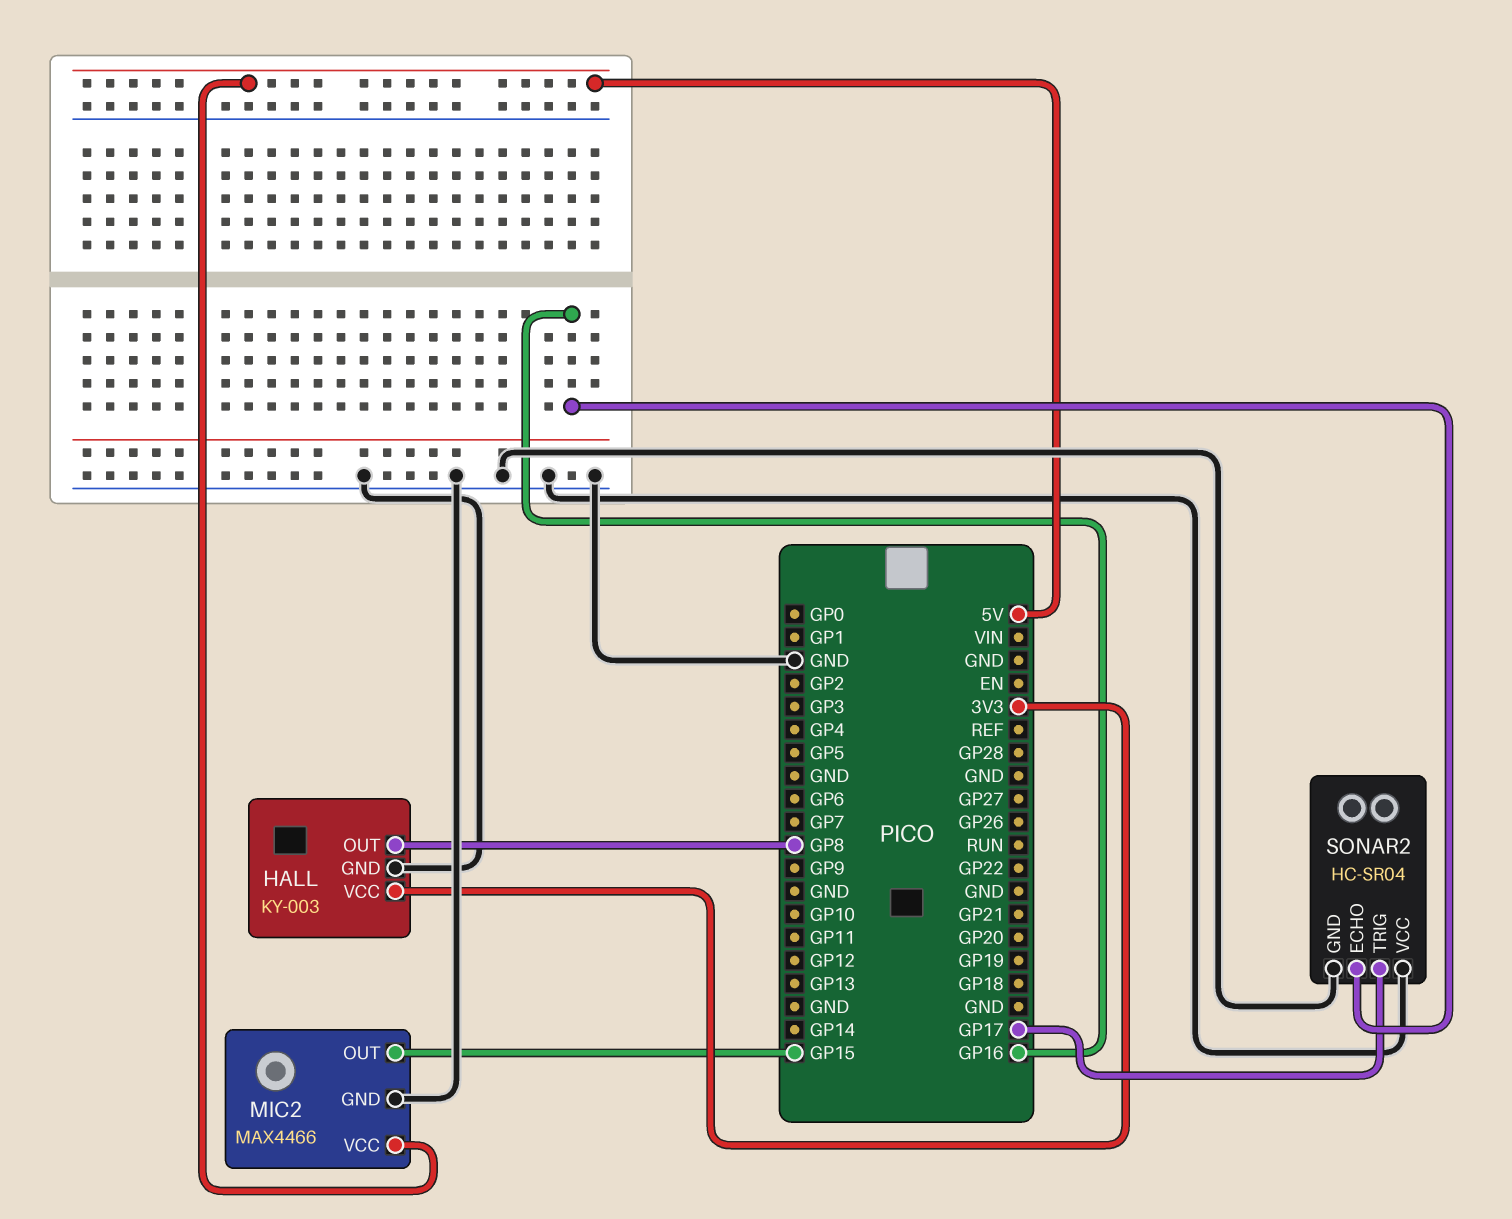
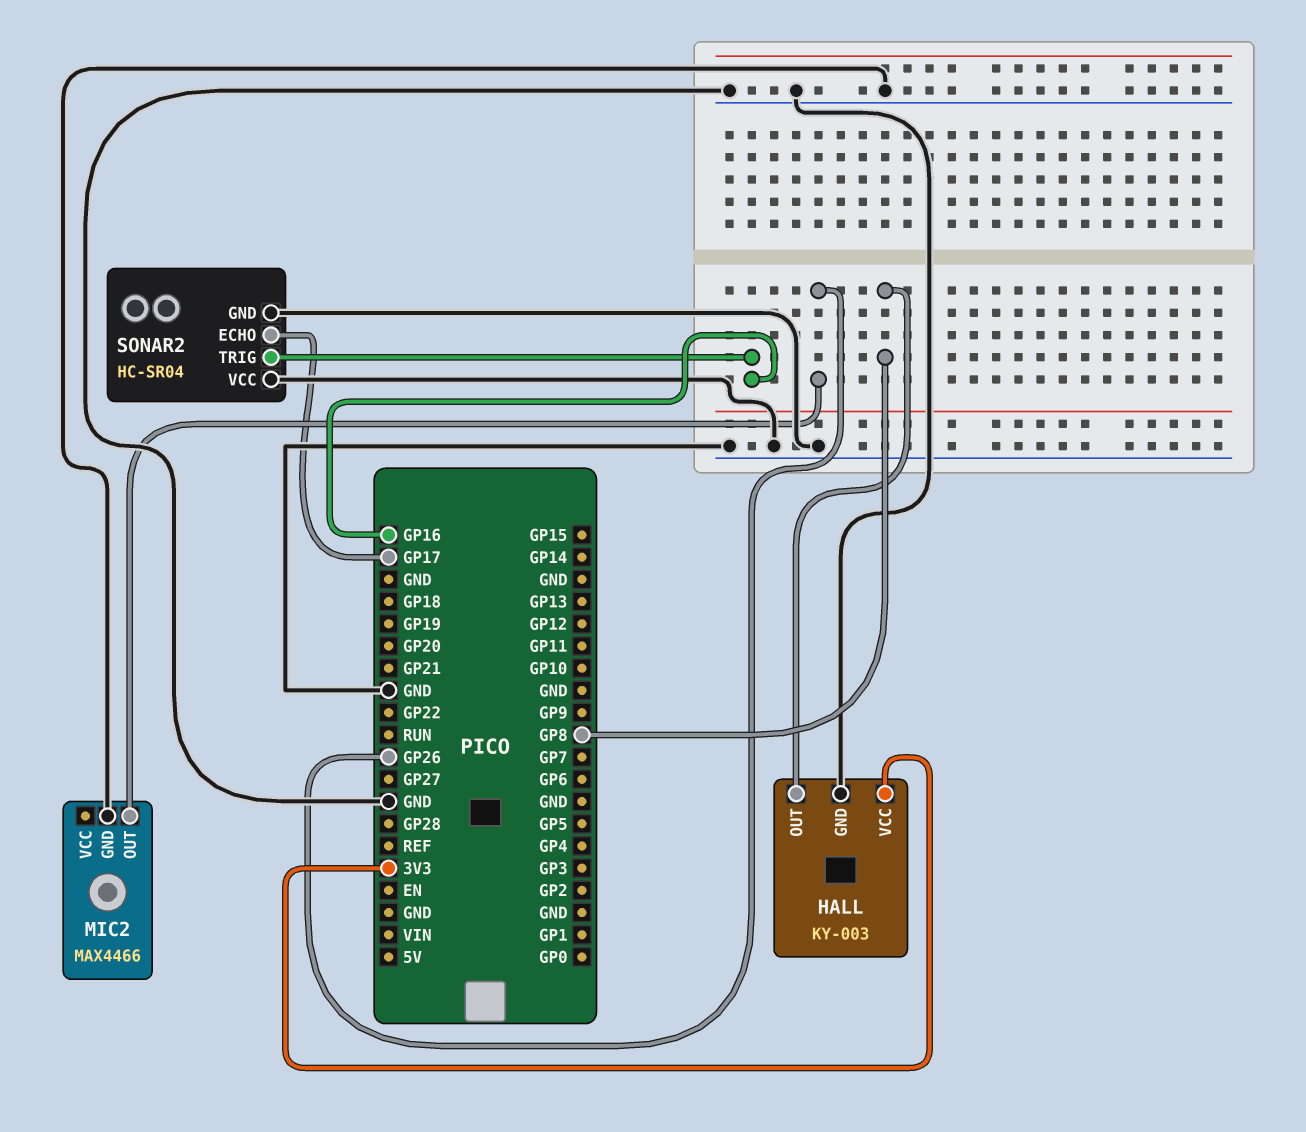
MIC2 pin OUT: GP15 -> GP26
MIC2 pin VCC: 5V -> none
SONAR2 pin ECHO: GP16 -> GP17
SONAR2 pin TRIG: GP17 -> GP16

